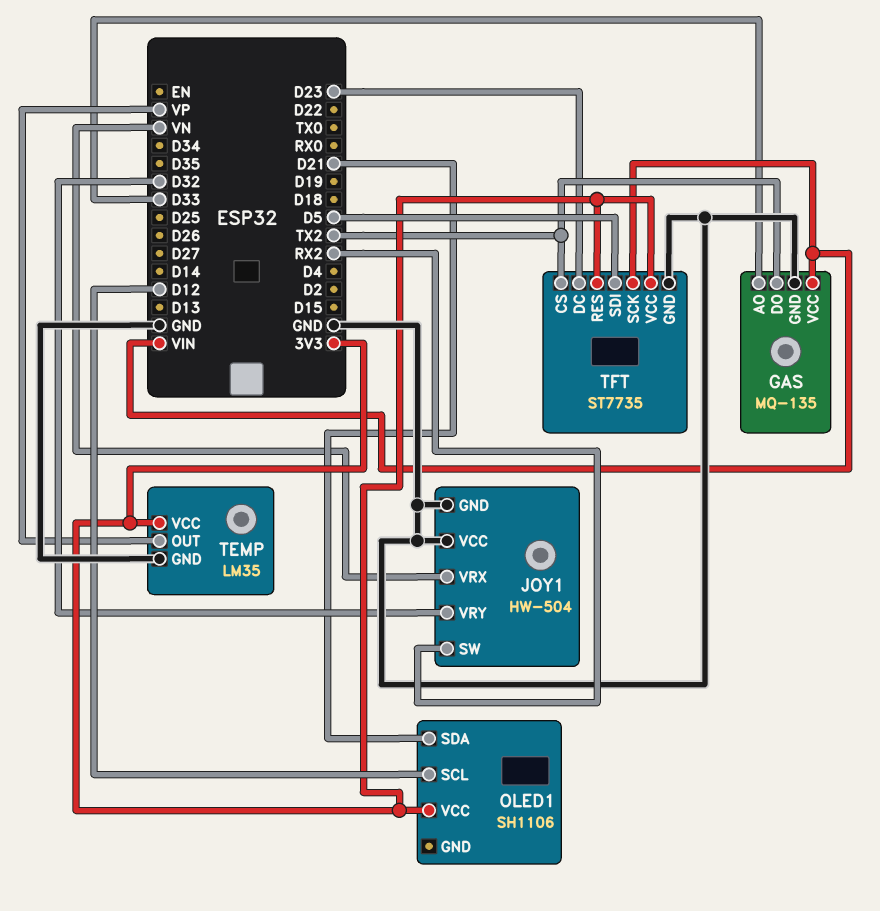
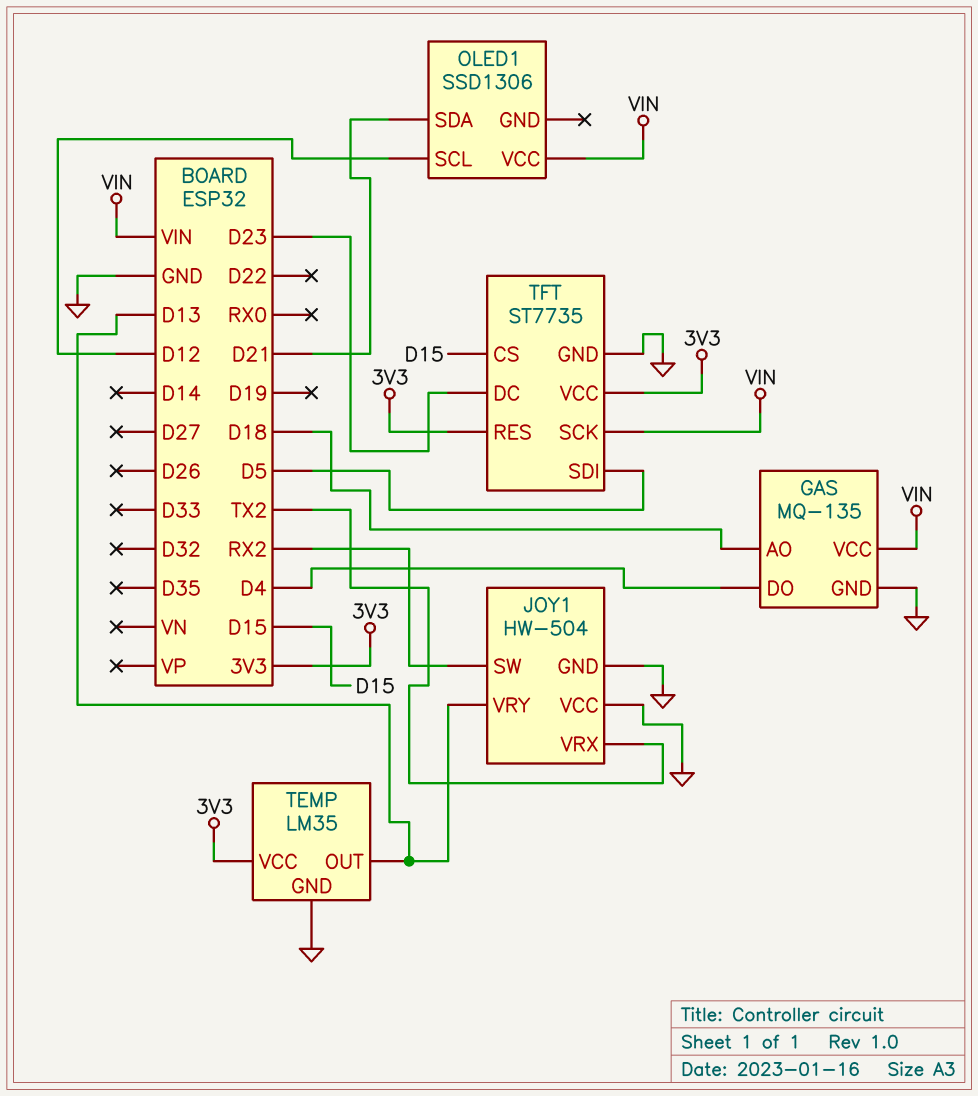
GAS pin AO: D33 -> D18
GAS pin DO: TX2 -> D4
JOY1 pin VRX: VN -> TX2
JOY1 pin VRY: D32 -> D13
OLED1: SH1106 -> SSD1306
OLED1 pin VCC: 3V3 -> VIN
TEMP pin OUT: VP -> D13
TFT pin CS: TX2 -> D15

